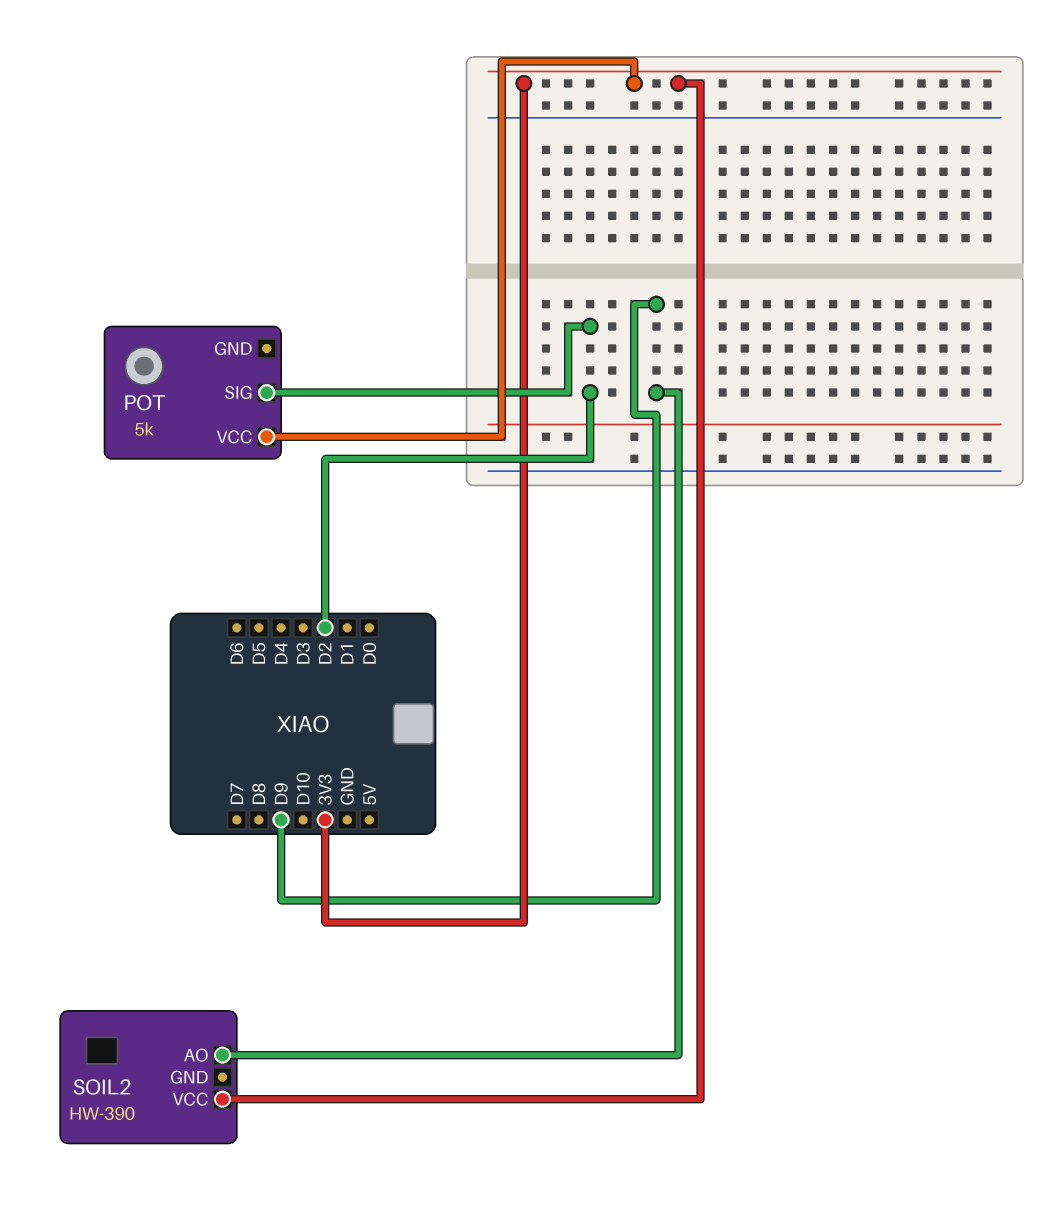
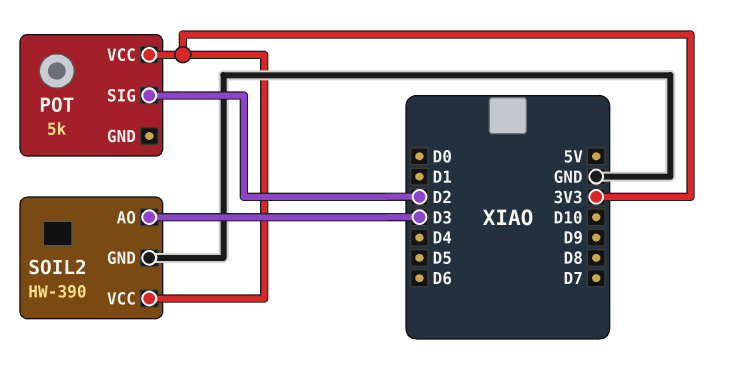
SOIL2 pin AO: D9 -> D3
SOIL2 pin GND: none -> GND

